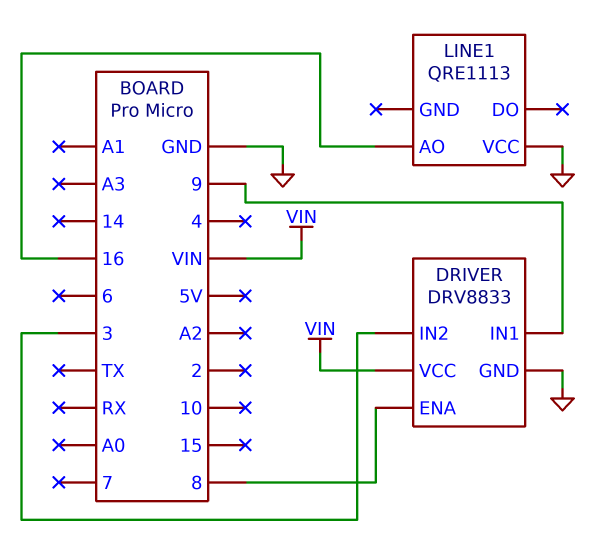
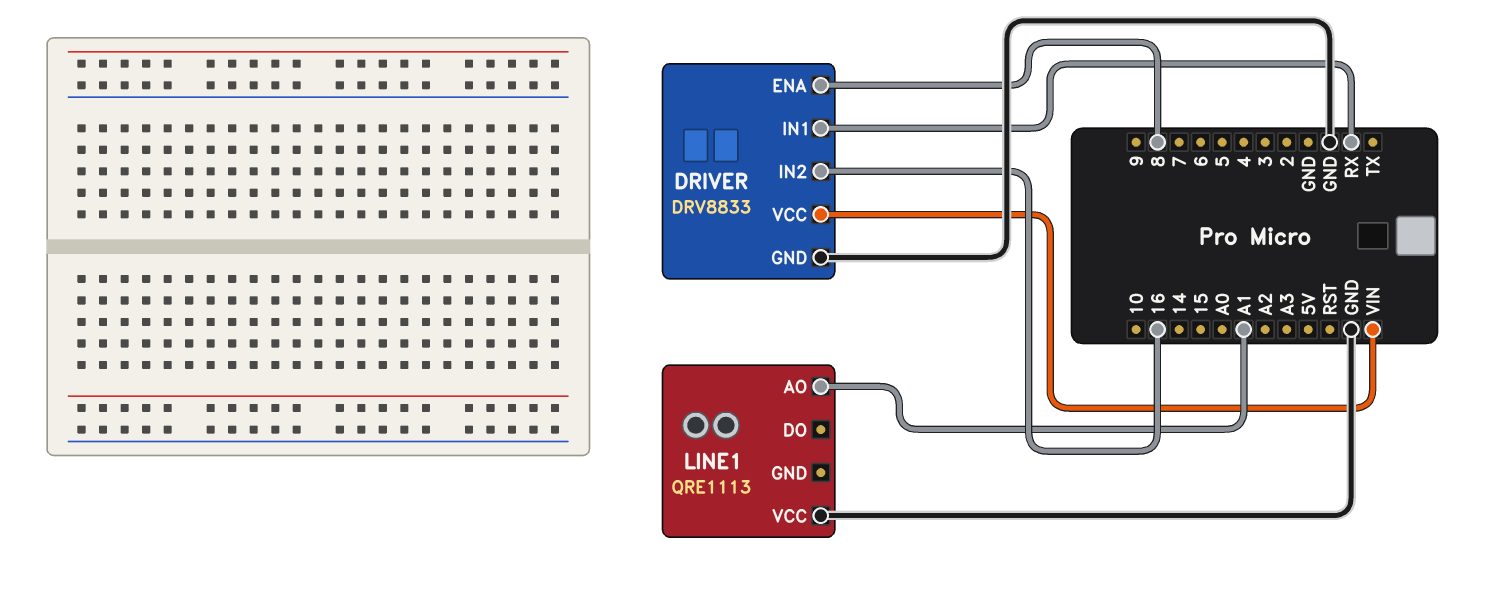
DRIVER pin IN1: 9 -> RX
DRIVER pin IN2: 3 -> 16
LINE1 pin AO: 16 -> A1

